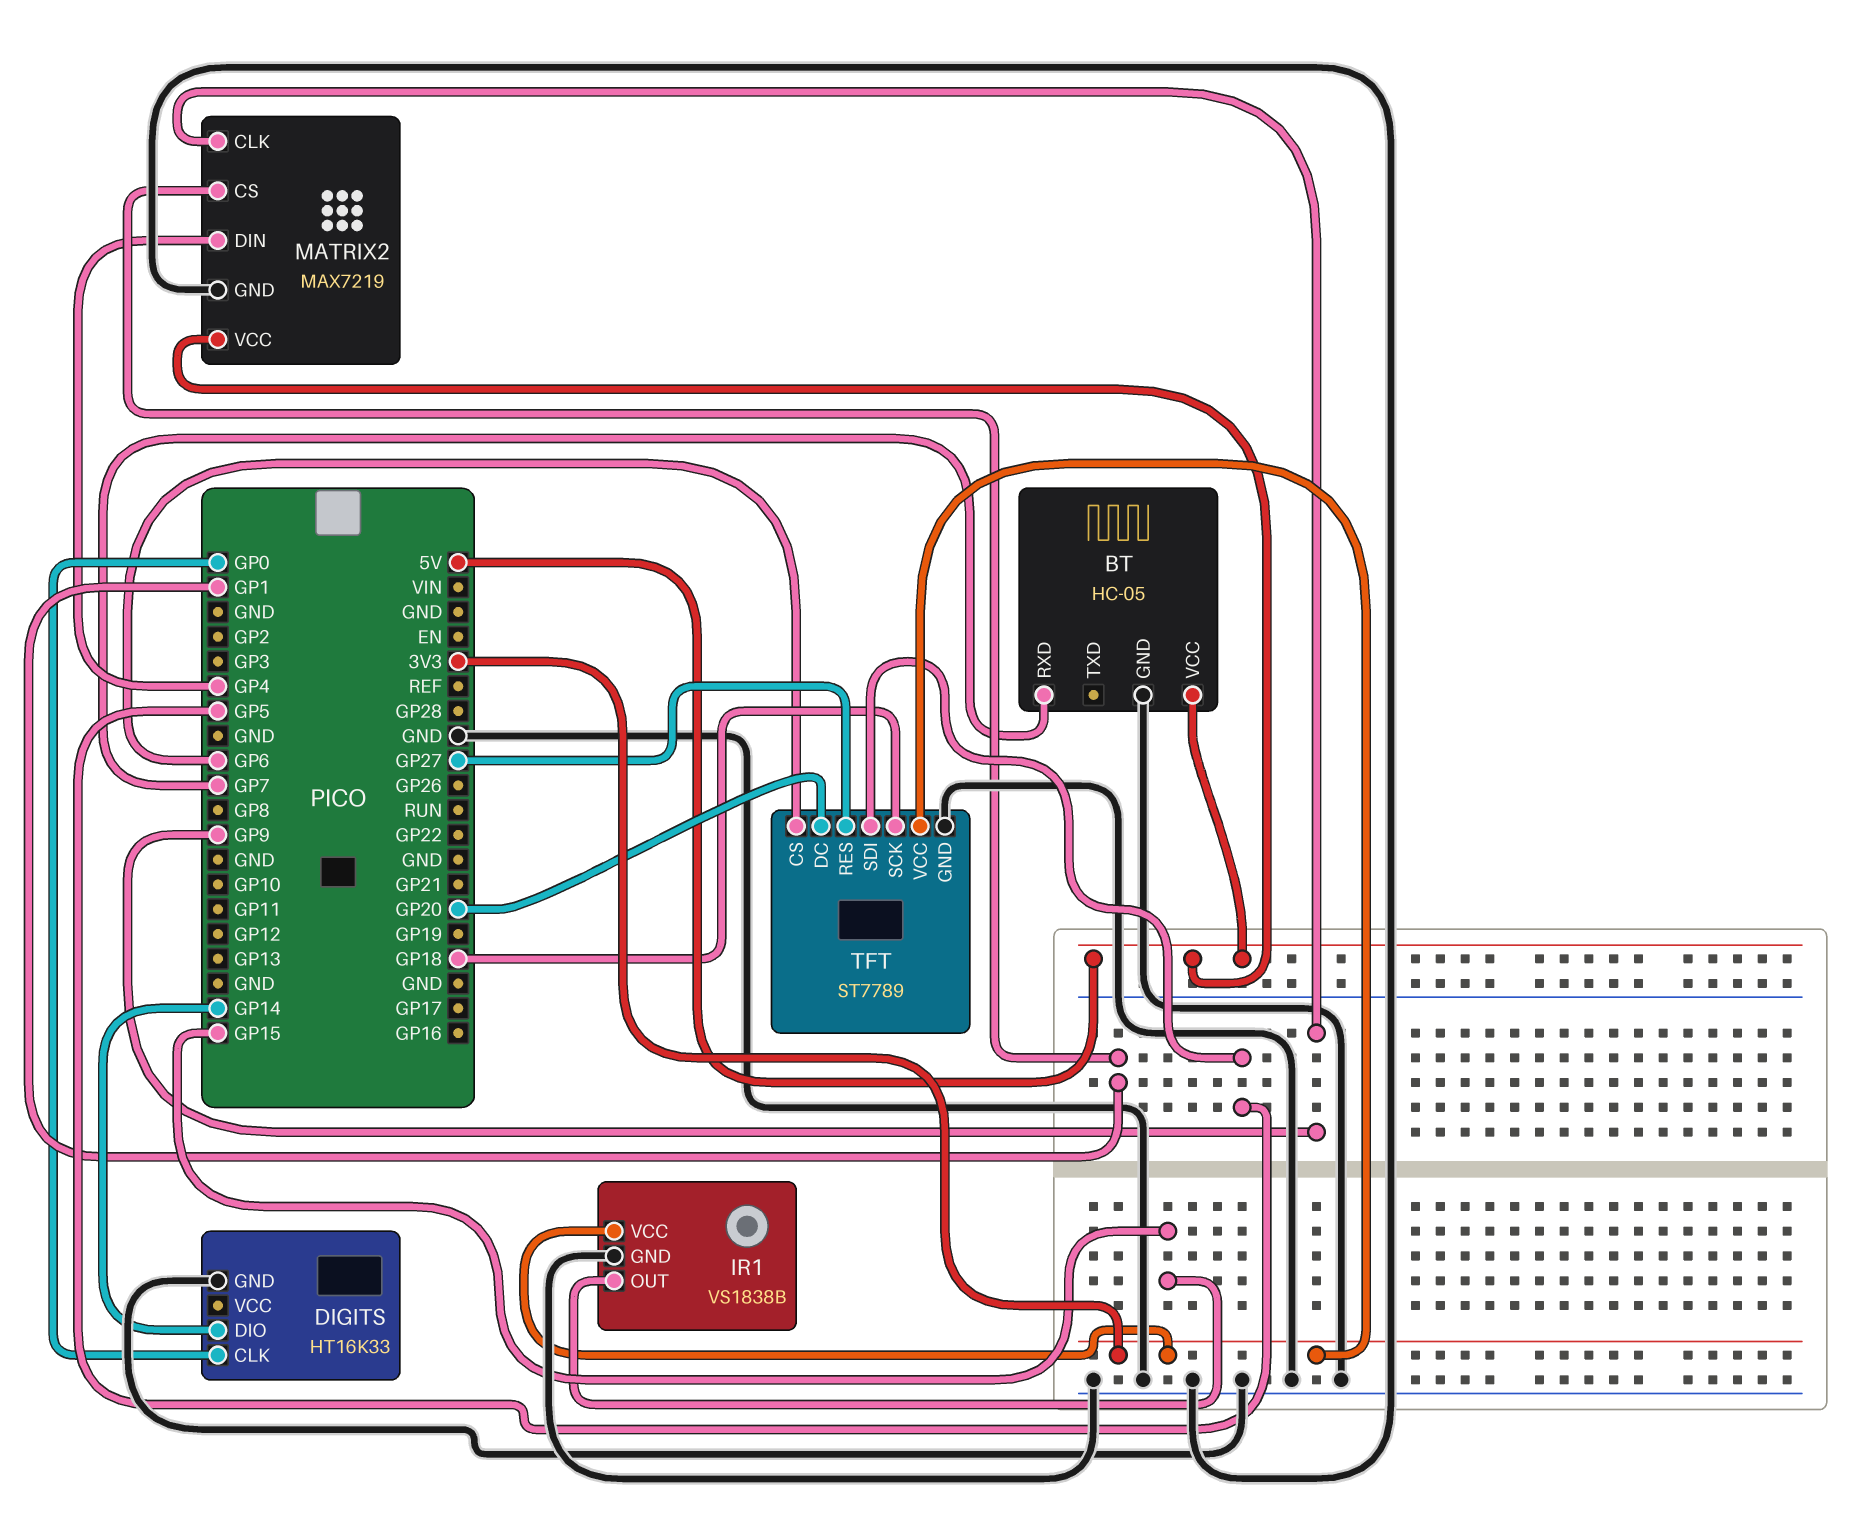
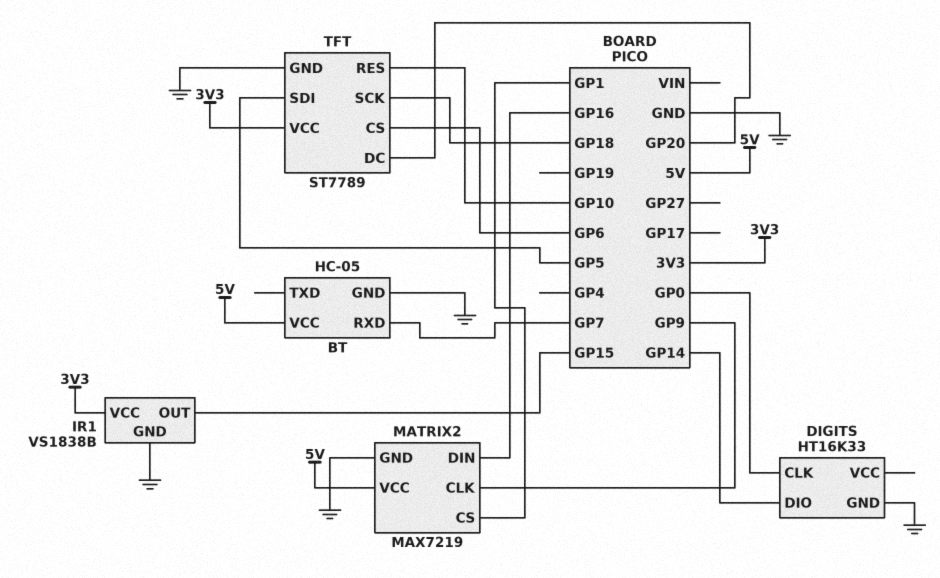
MATRIX2 pin DIN: GP4 -> GP16
TFT pin RES: GP27 -> GP10

